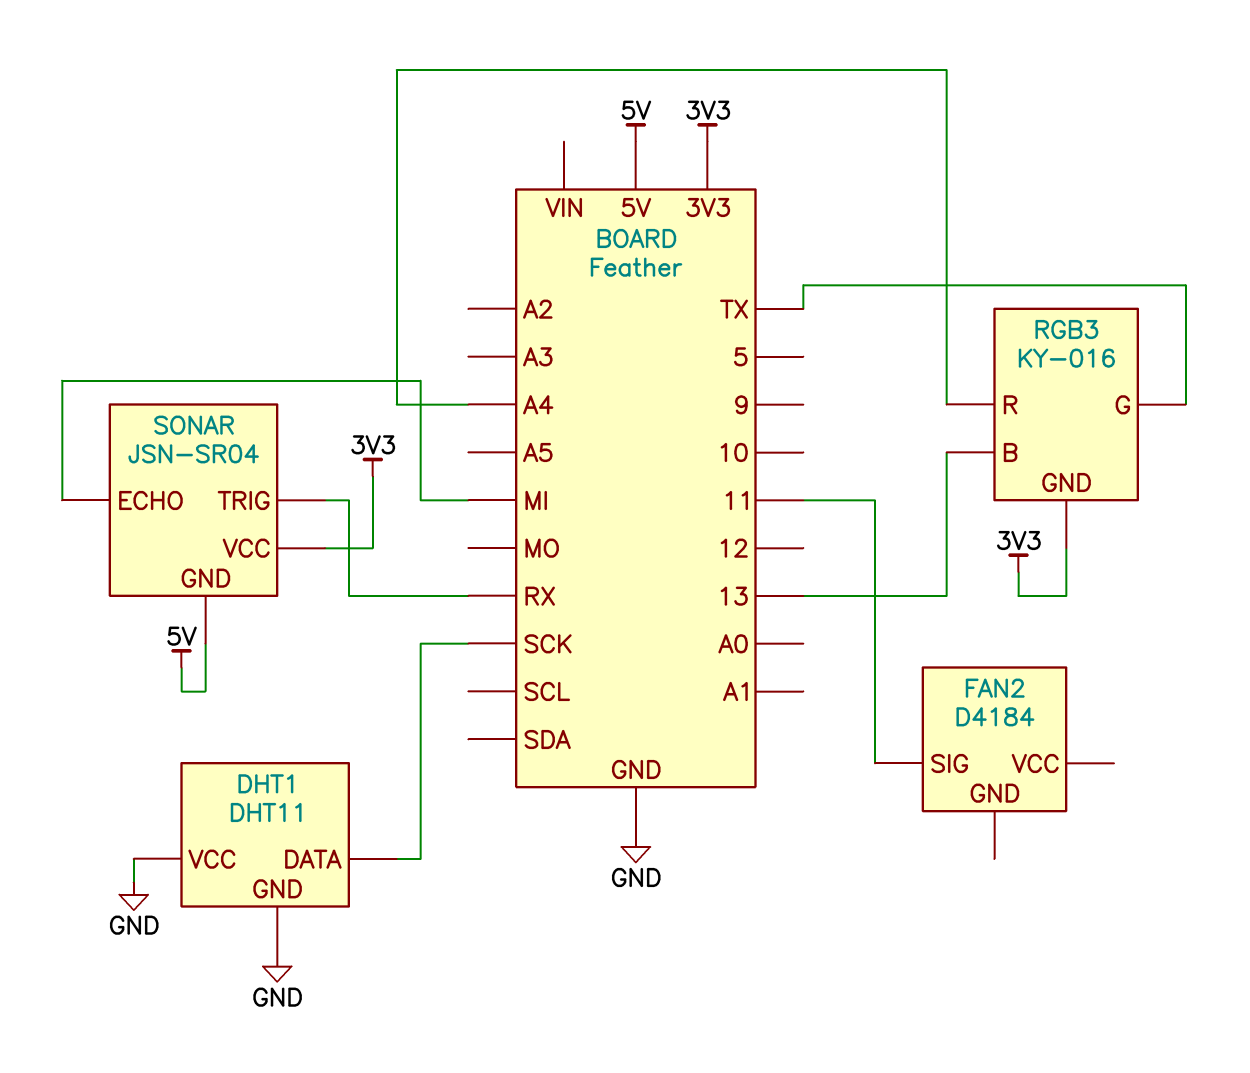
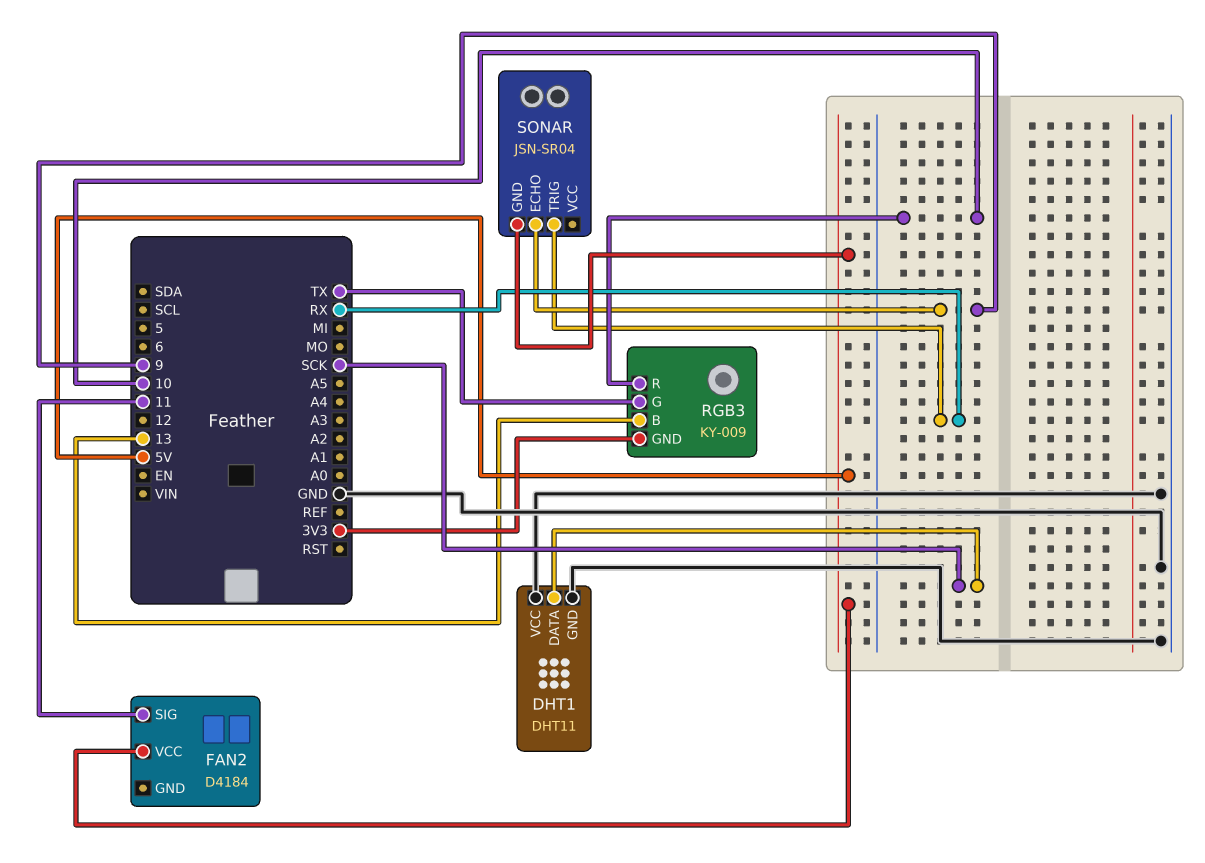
FAN2 pin VCC: none -> 5V
RGB3: KY-016 -> KY-009
RGB3 pin R: A4 -> 10
SONAR pin ECHO: MI -> 9
SONAR pin VCC: 3V3 -> none

